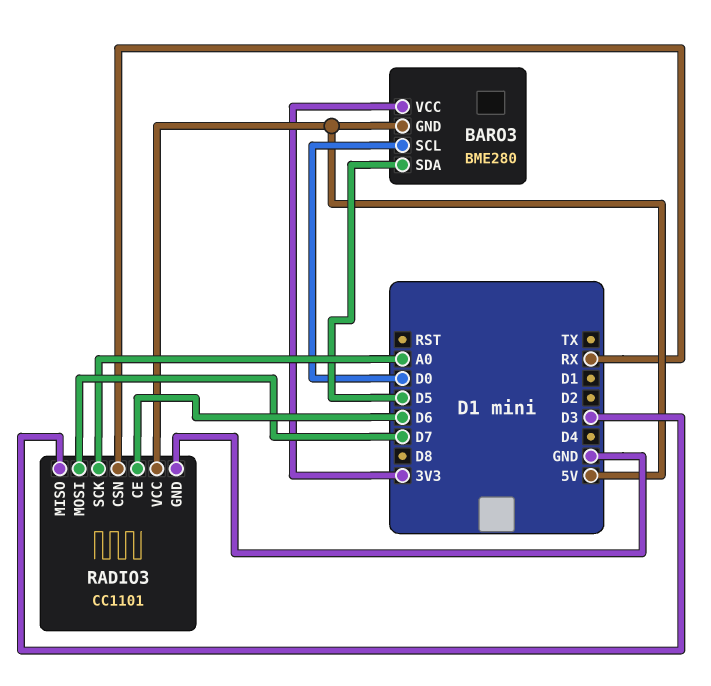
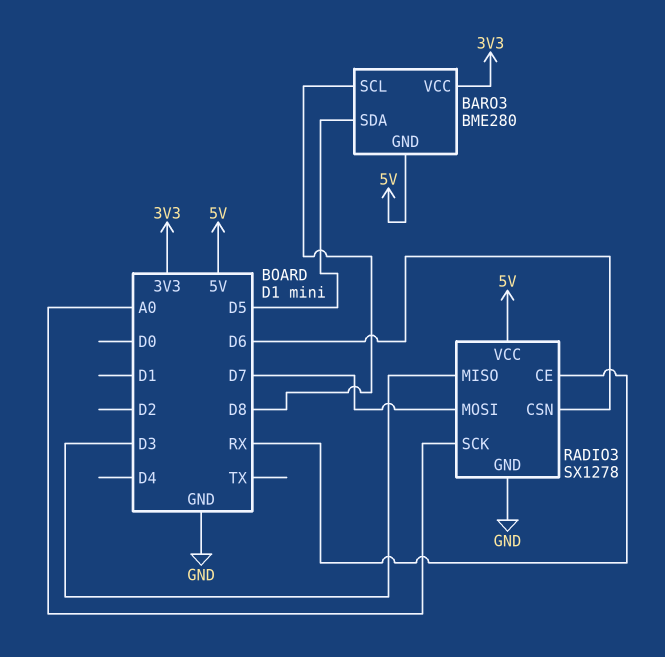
BARO3 pin SCL: D0 -> D8
RADIO3: CC1101 -> SX1278
RADIO3 pin CE: D6 -> RX
RADIO3 pin CSN: RX -> D6

